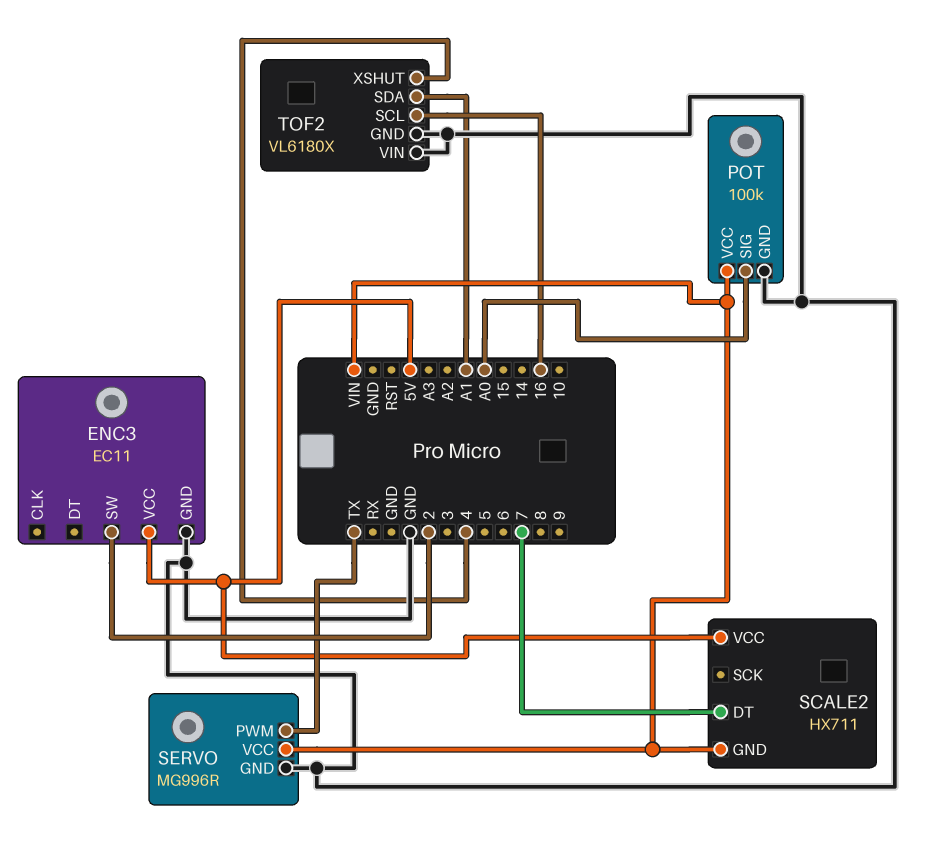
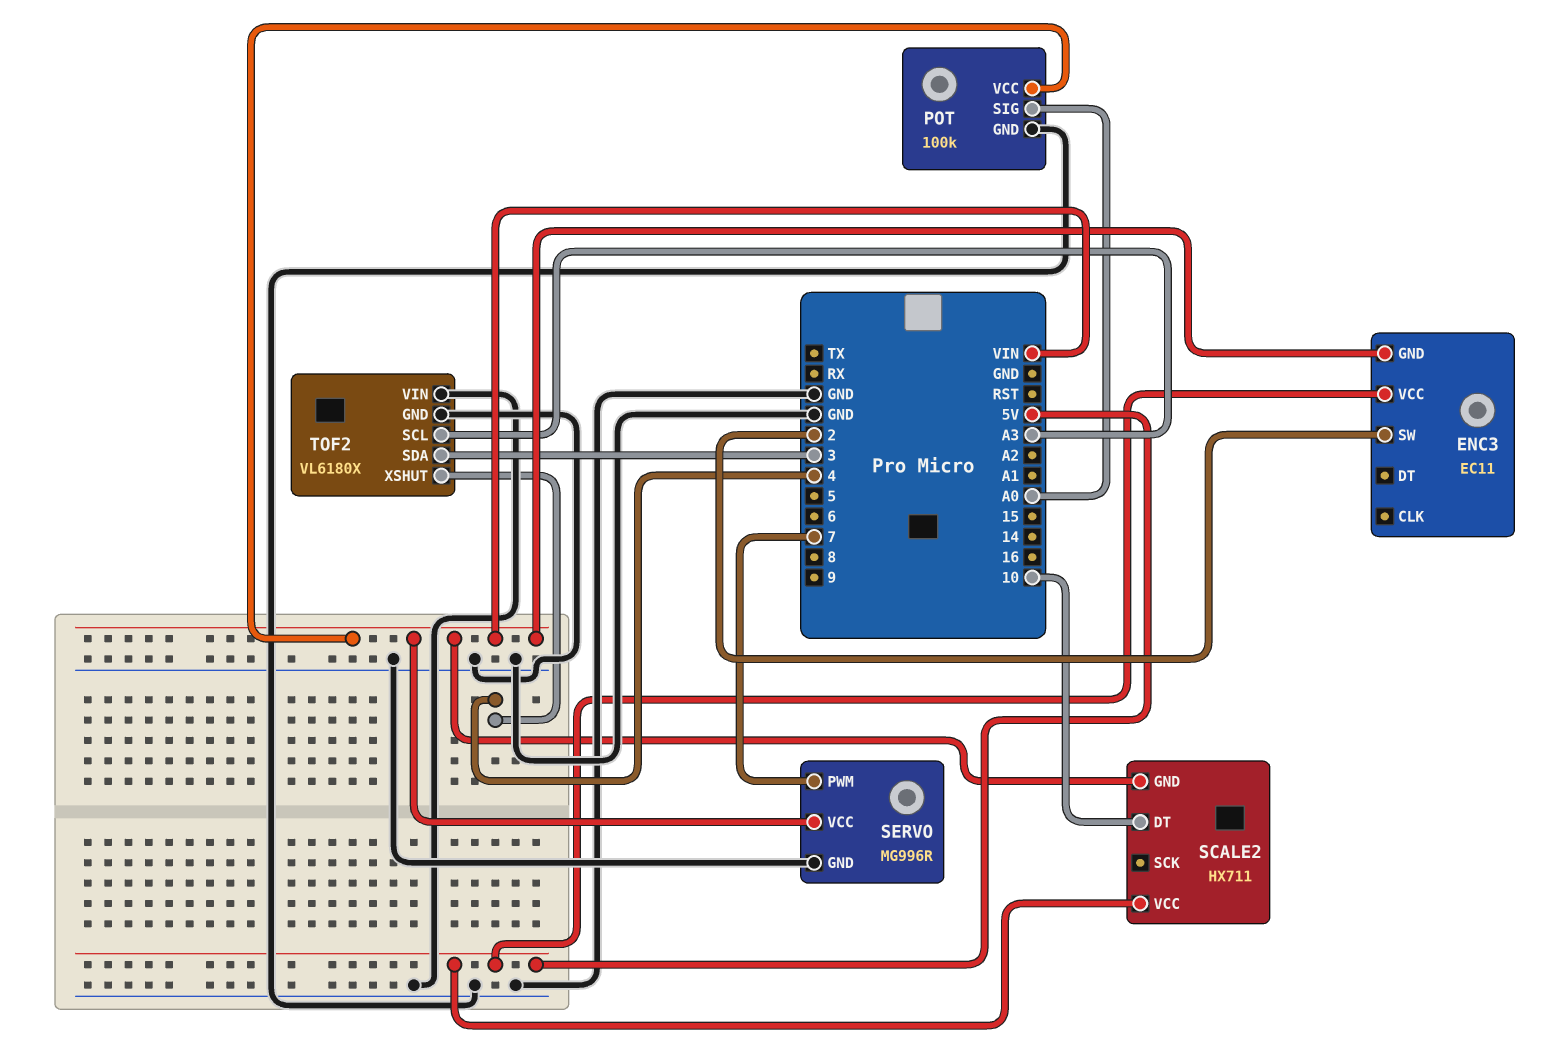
ENC3 pin GND: GND -> VIN
SCALE2 pin DT: 7 -> 10
SERVO pin PWM: TX -> 7
TOF2 pin SCL: 16 -> A3
TOF2 pin SDA: A1 -> 3

